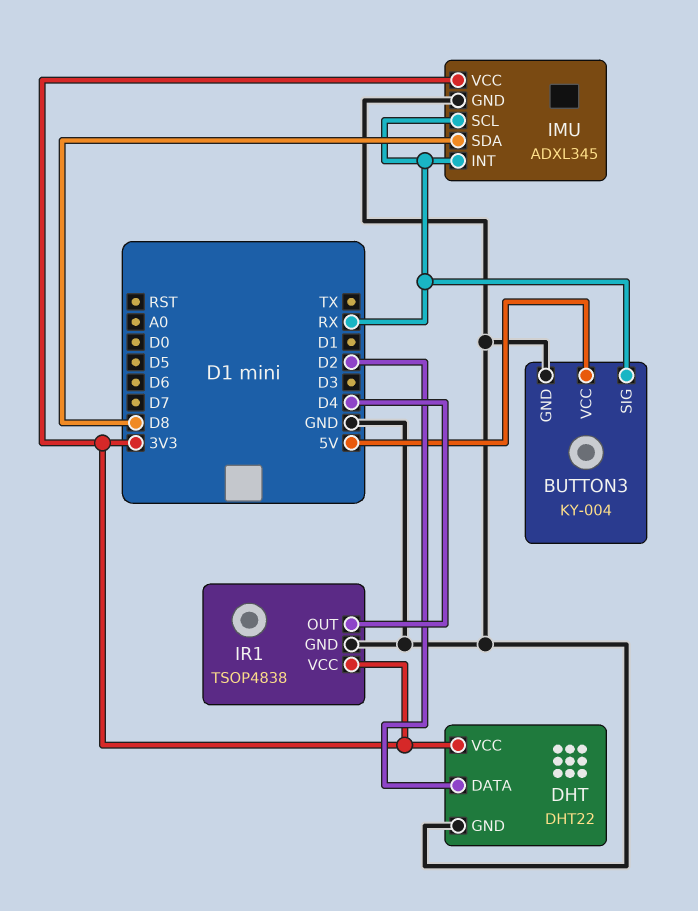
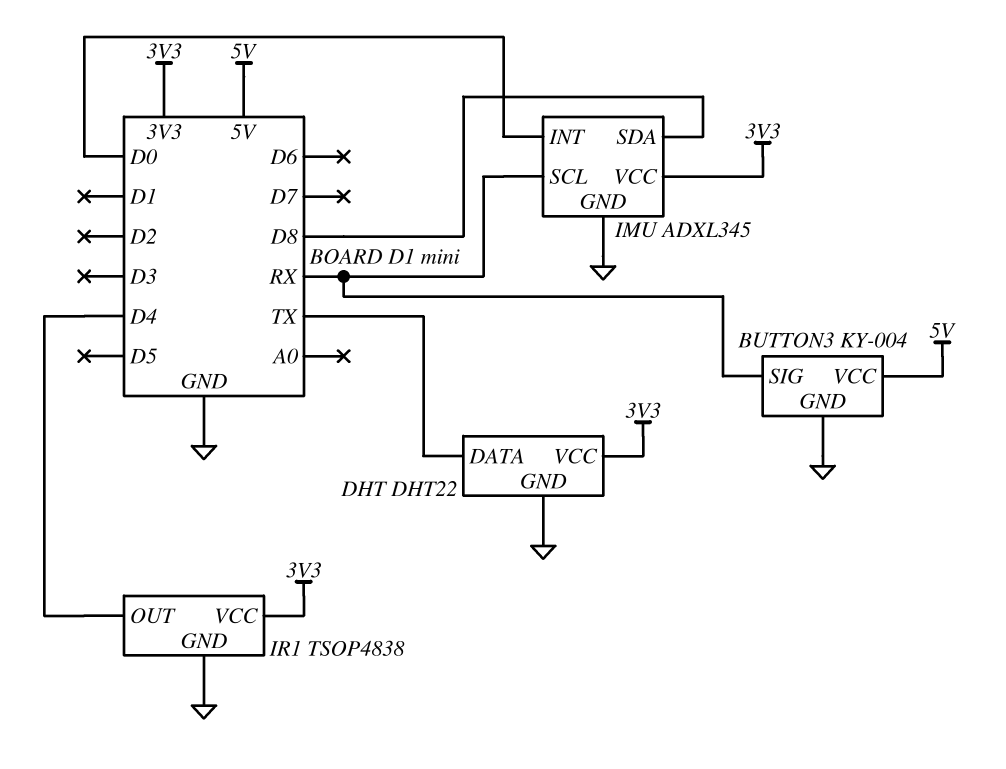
DHT pin DATA: D2 -> TX
IMU pin INT: RX -> D0

